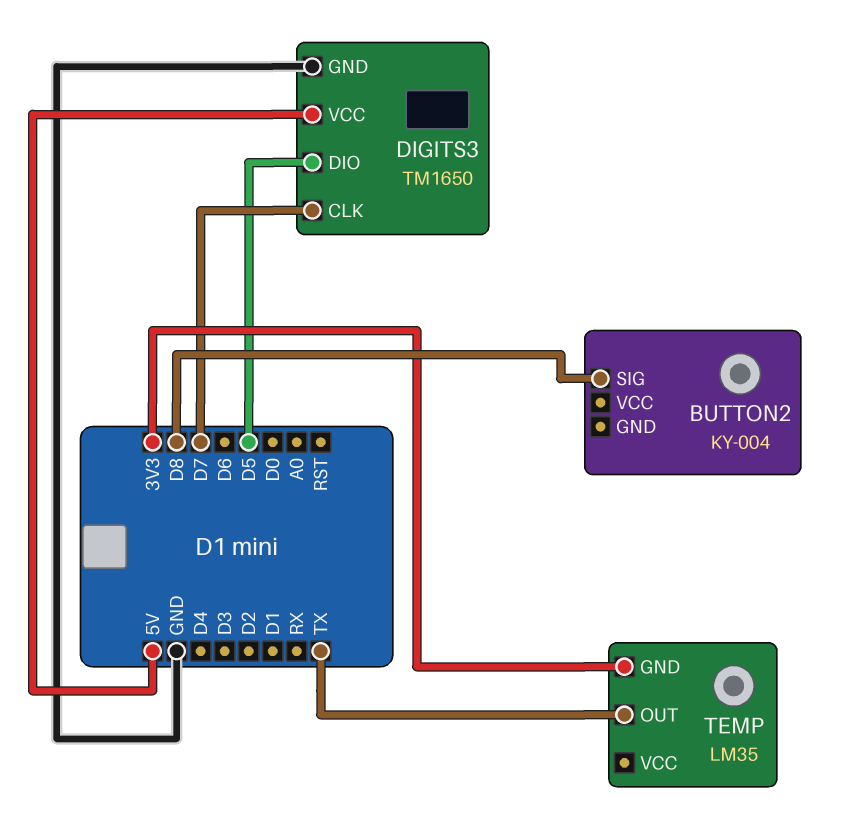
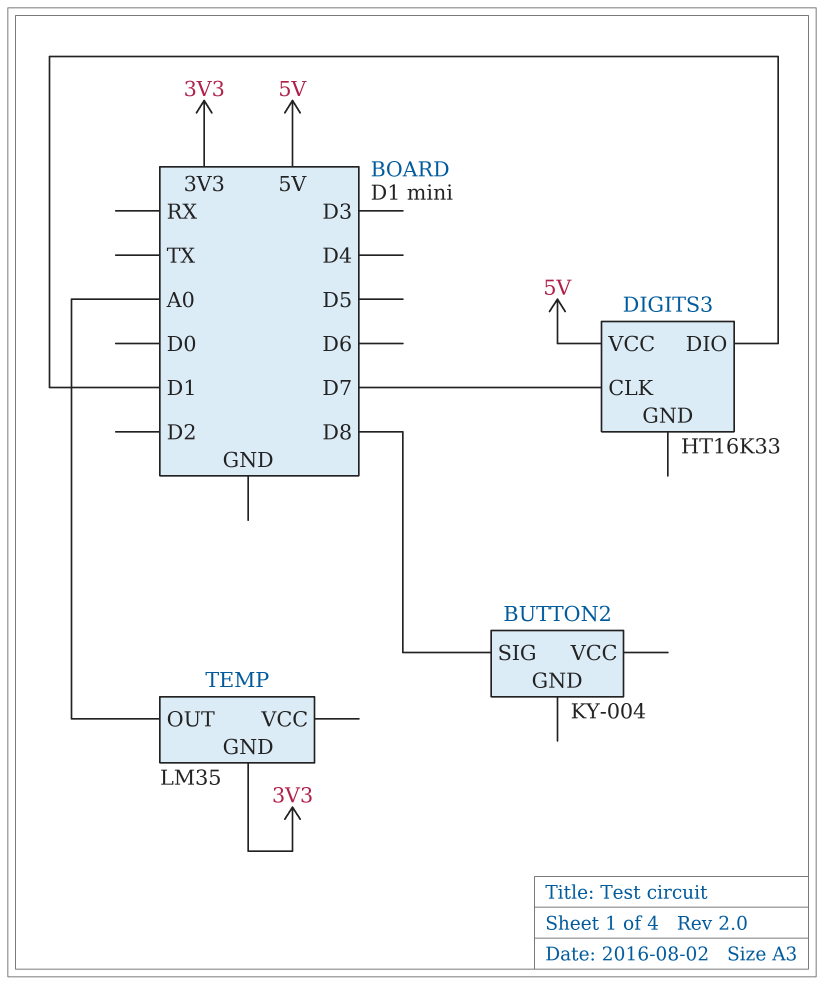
DIGITS3: TM1650 -> HT16K33
DIGITS3 pin DIO: D5 -> D1
DIGITS3 pin GND: GND -> none
TEMP pin OUT: TX -> A0

